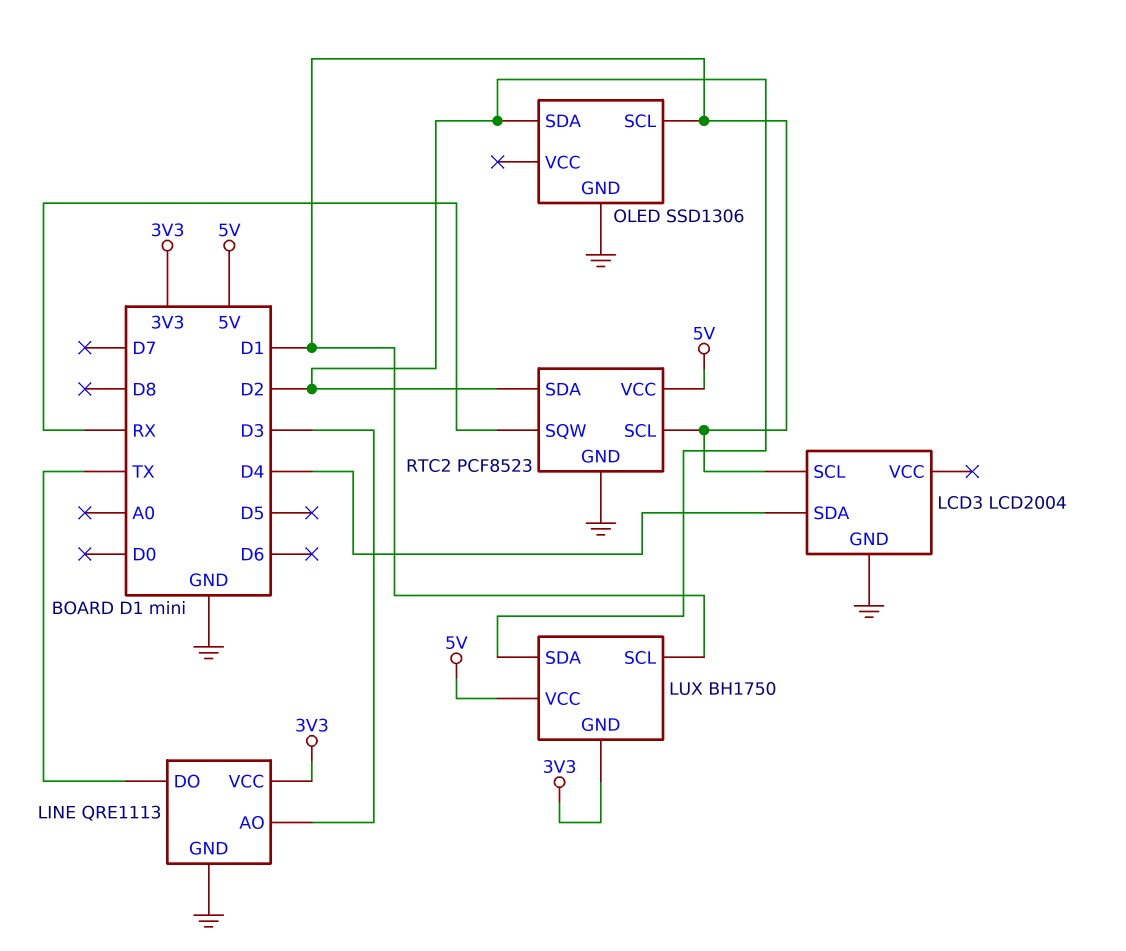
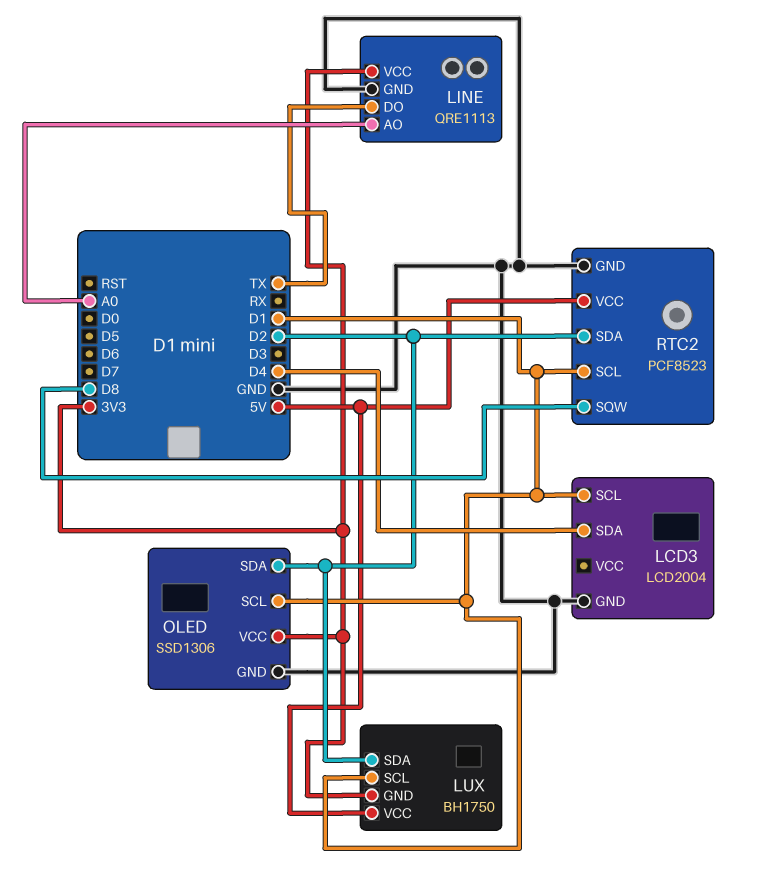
LINE pin AO: D3 -> A0
OLED pin VCC: none -> 3V3
RTC2 pin SQW: RX -> D8

